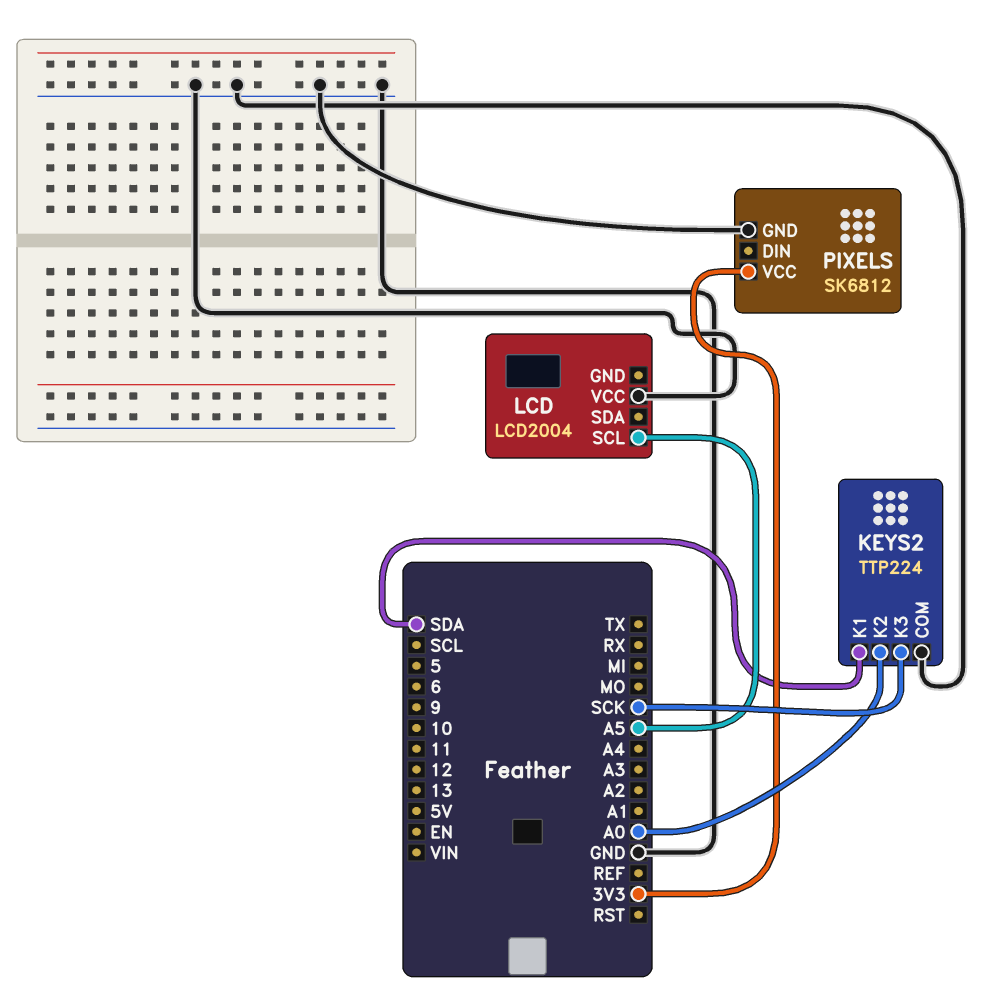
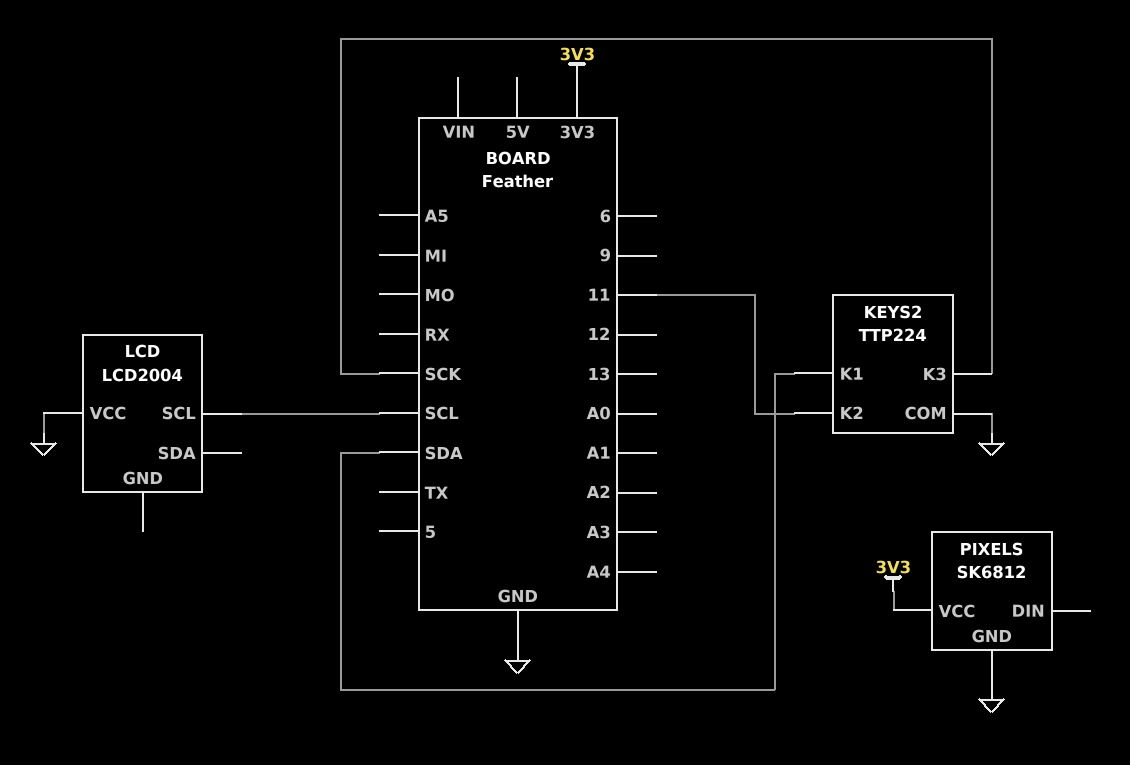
KEYS2 pin K2: A0 -> 11
LCD pin SCL: A5 -> SCL

